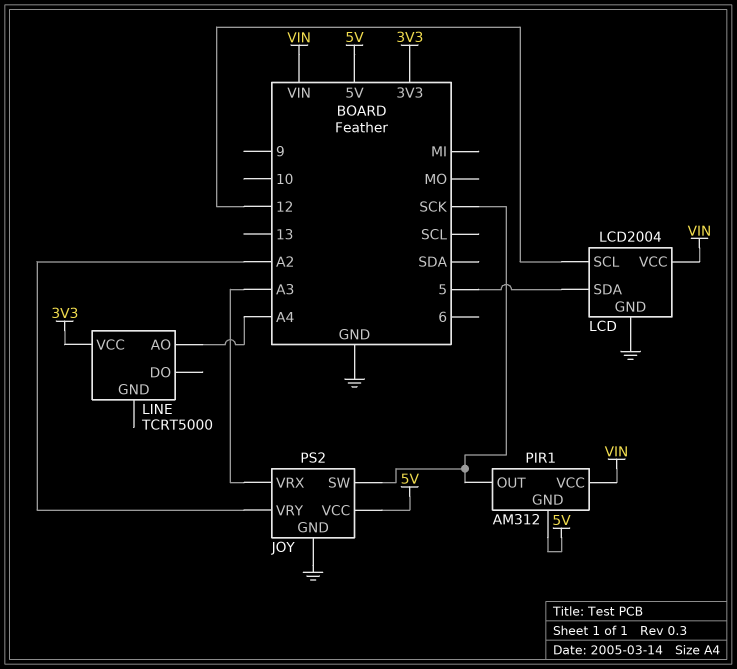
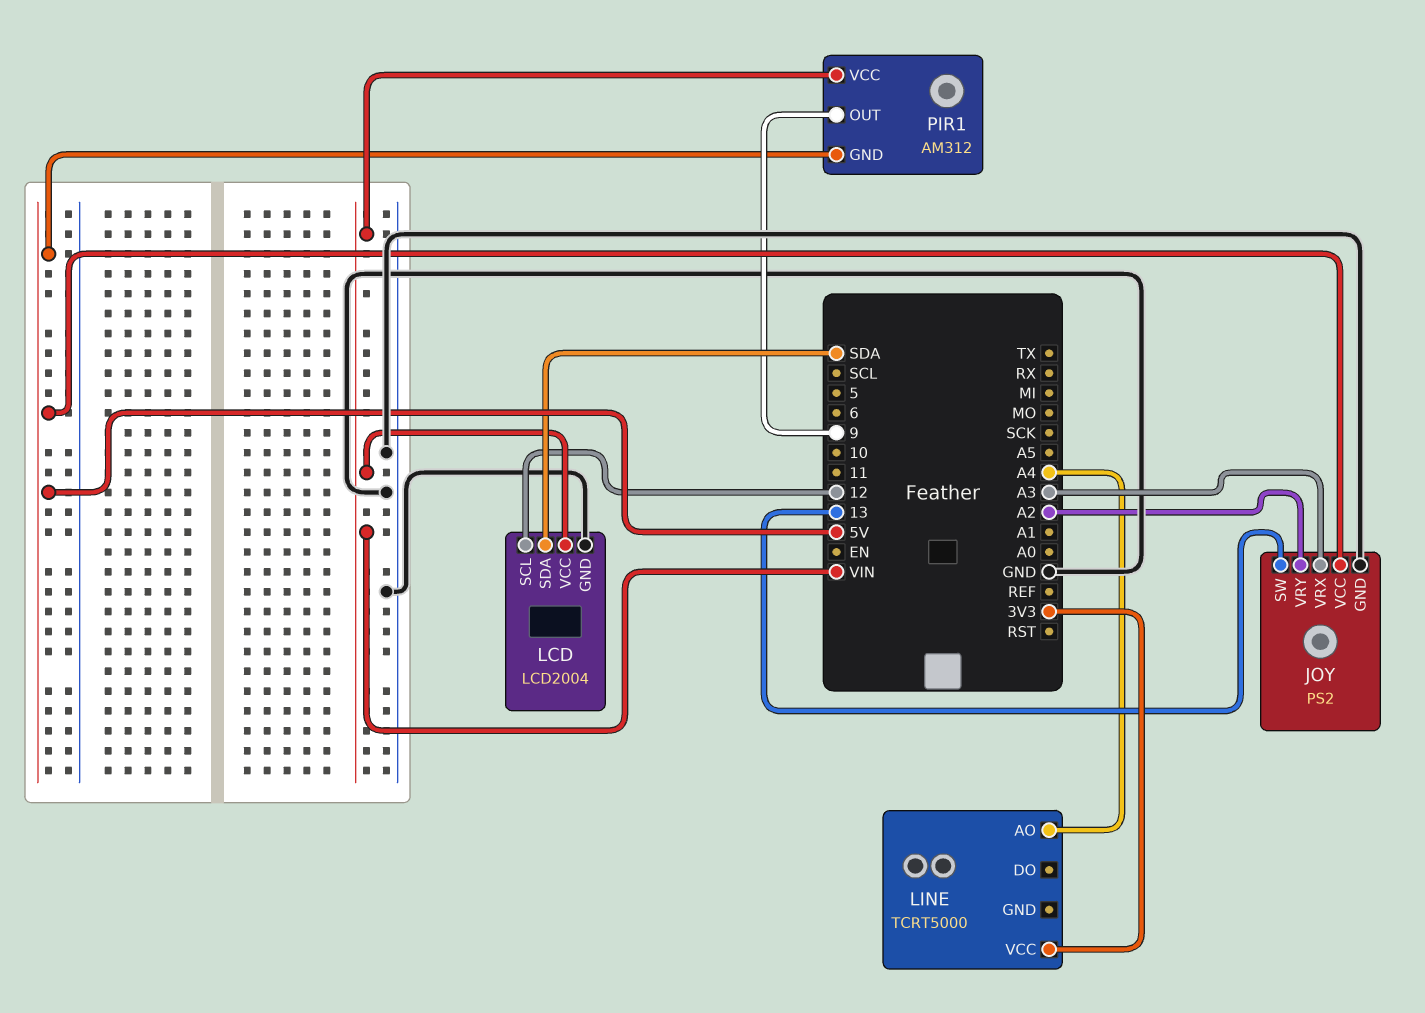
JOY pin SW: SCK -> 13
LCD pin SDA: 5 -> SDA
PIR1 pin OUT: SCK -> 9

